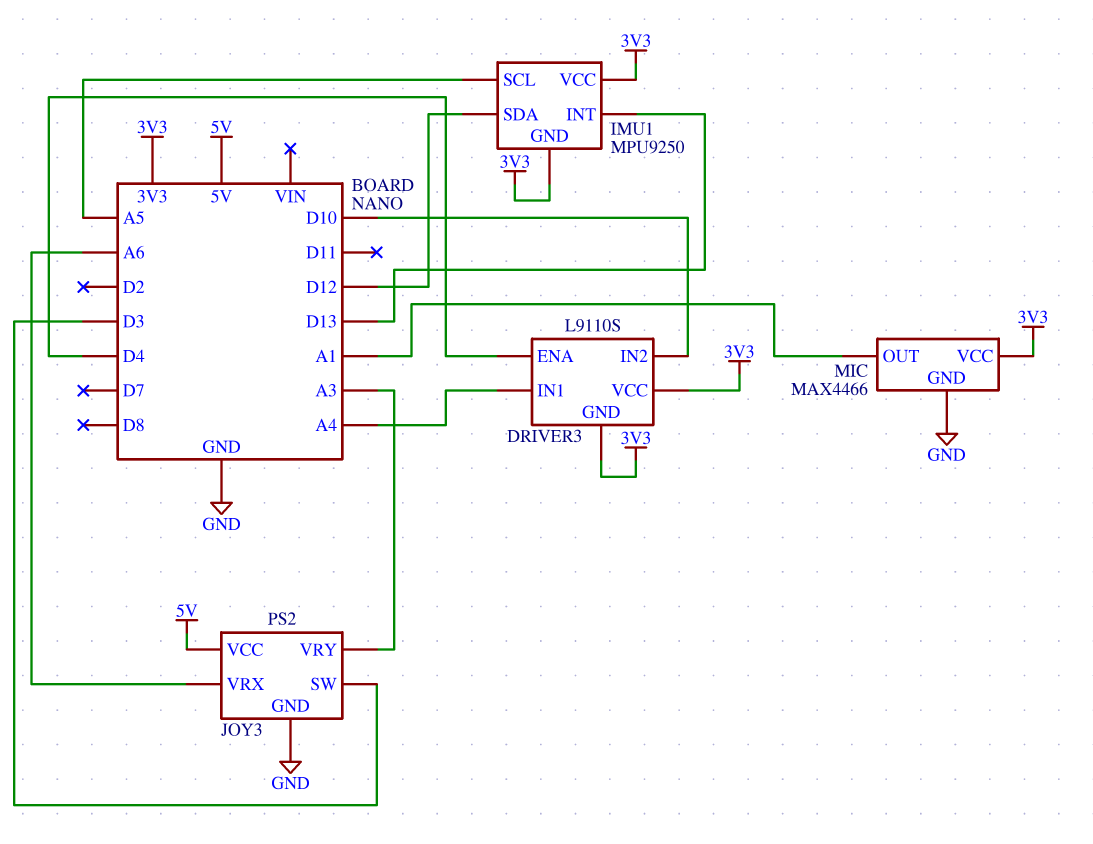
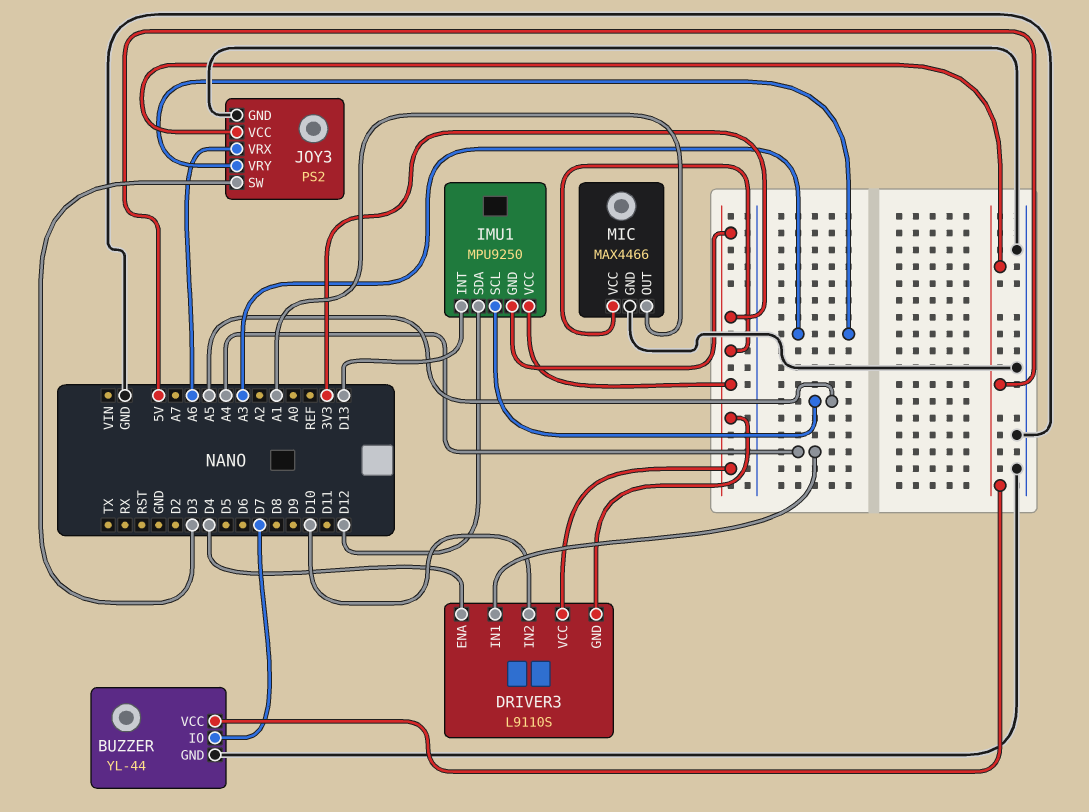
BUZZER: none -> YL-44
BUZZER pin GND: none -> GND
BUZZER pin IO: none -> D7
BUZZER pin VCC: none -> 5V

